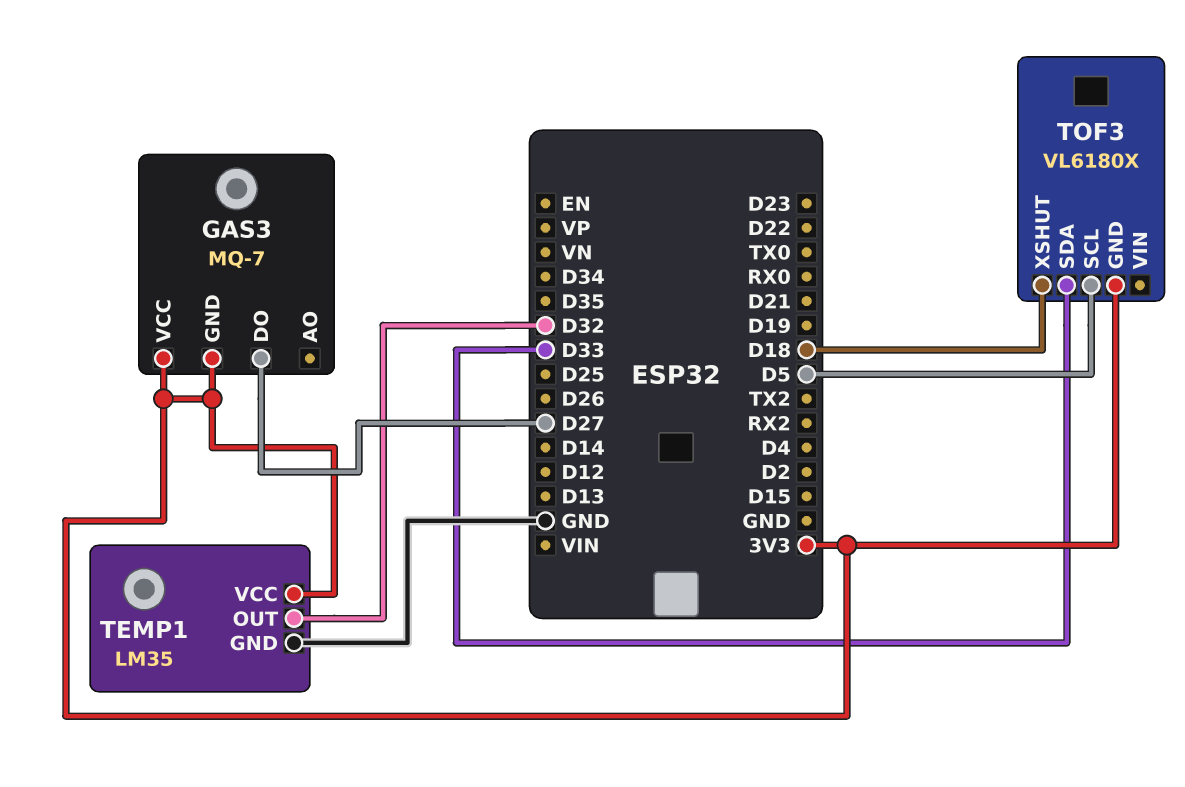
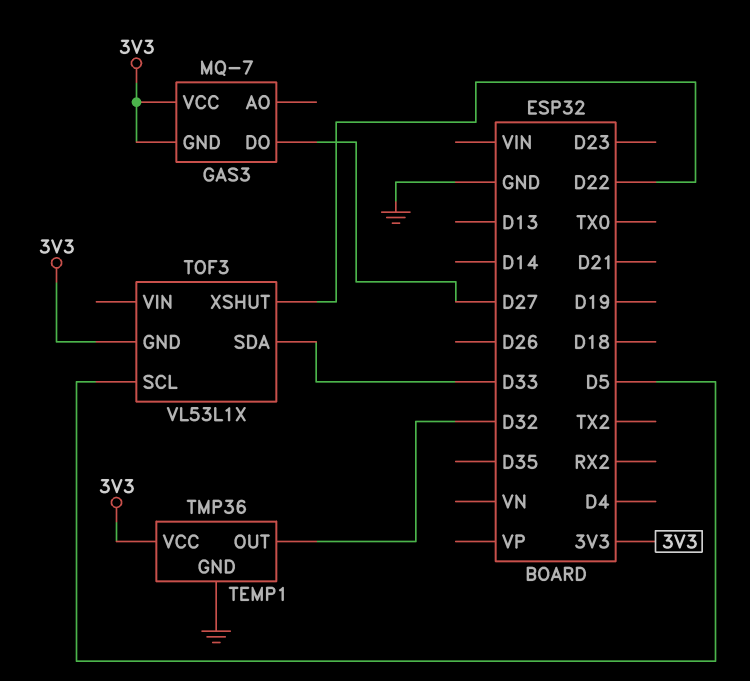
TEMP1: LM35 -> TMP36
TOF3: VL6180X -> VL53L1X
TOF3 pin XSHUT: D18 -> D22

